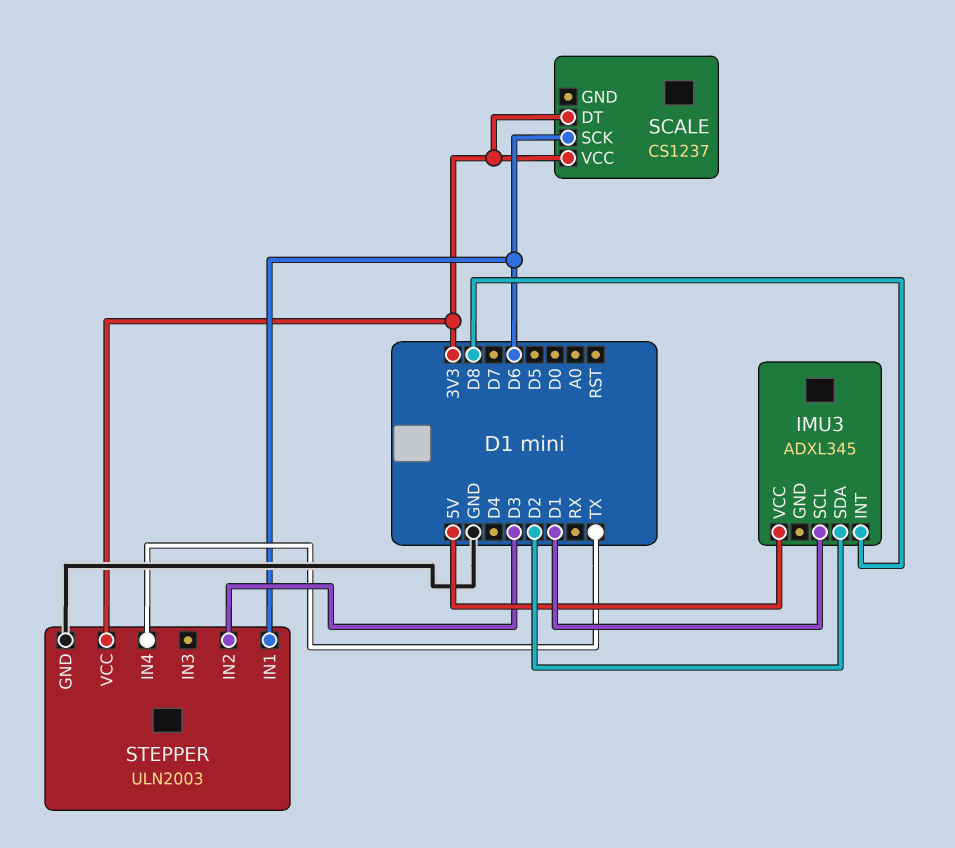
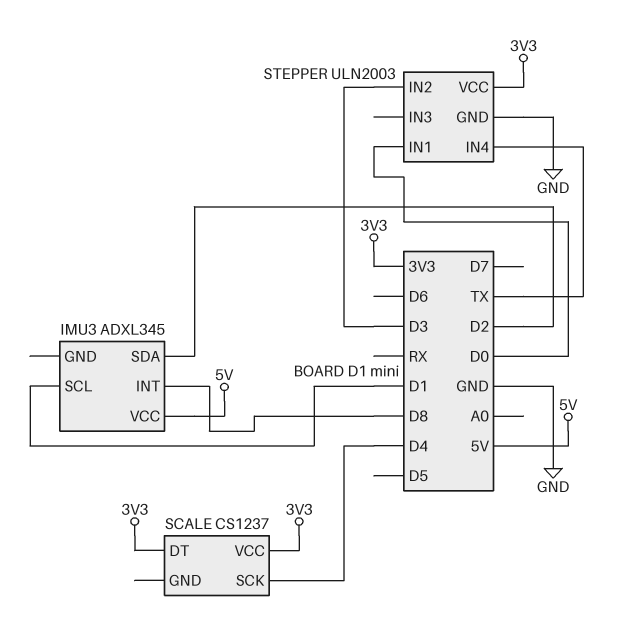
SCALE pin SCK: D6 -> D4
STEPPER pin IN1: D6 -> D0

